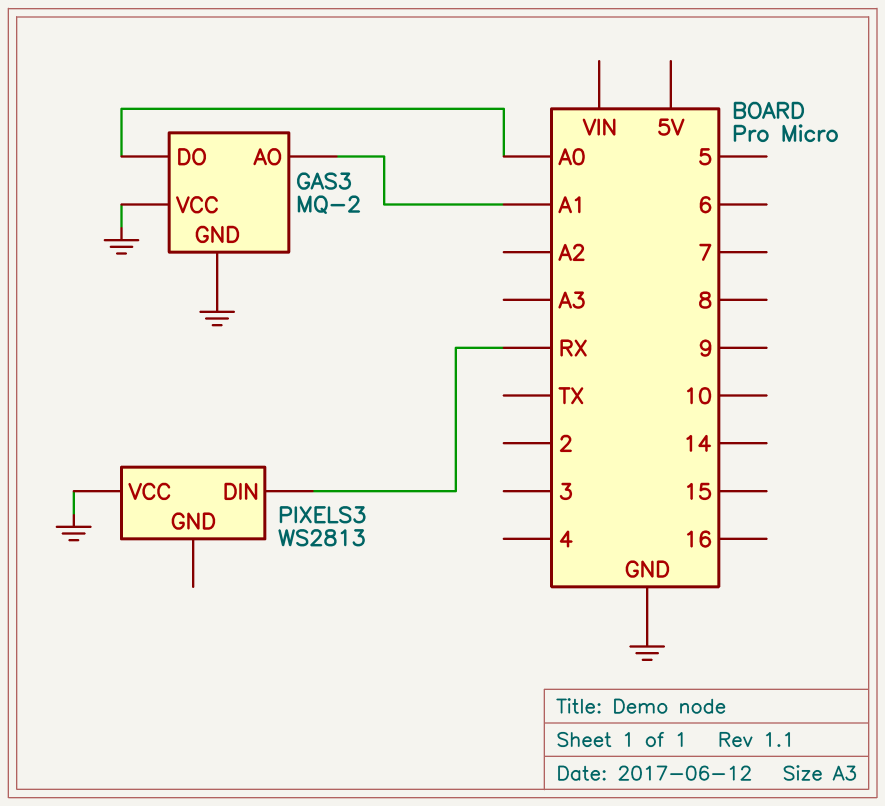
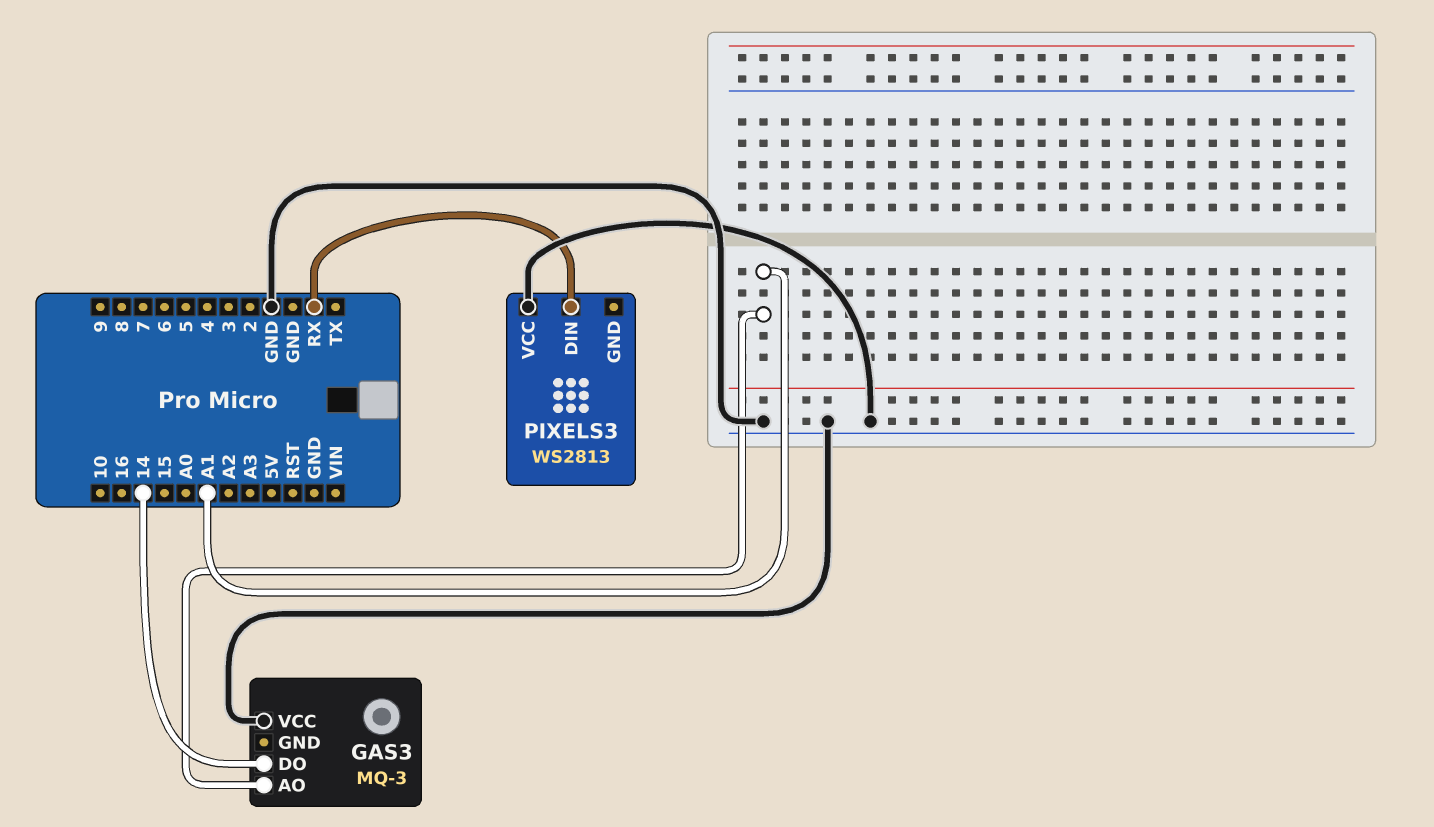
GAS3: MQ-2 -> MQ-3
GAS3 pin DO: A0 -> 14
GAS3 pin GND: GND -> none

